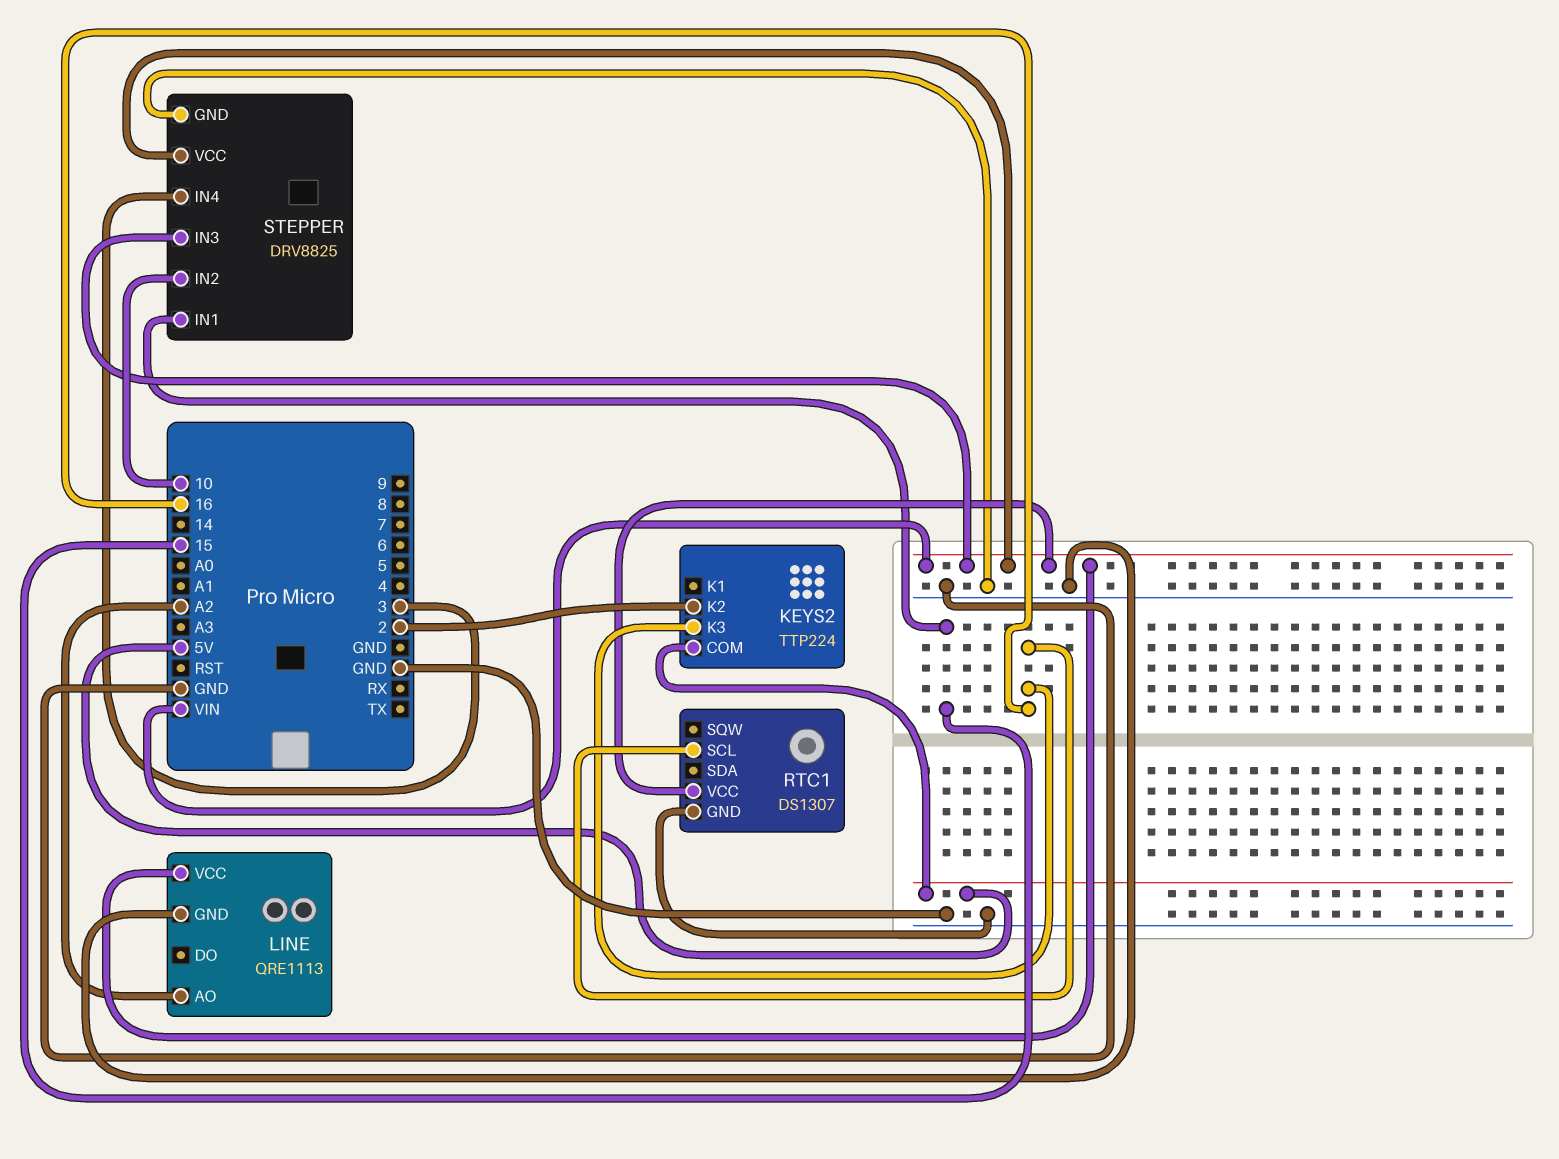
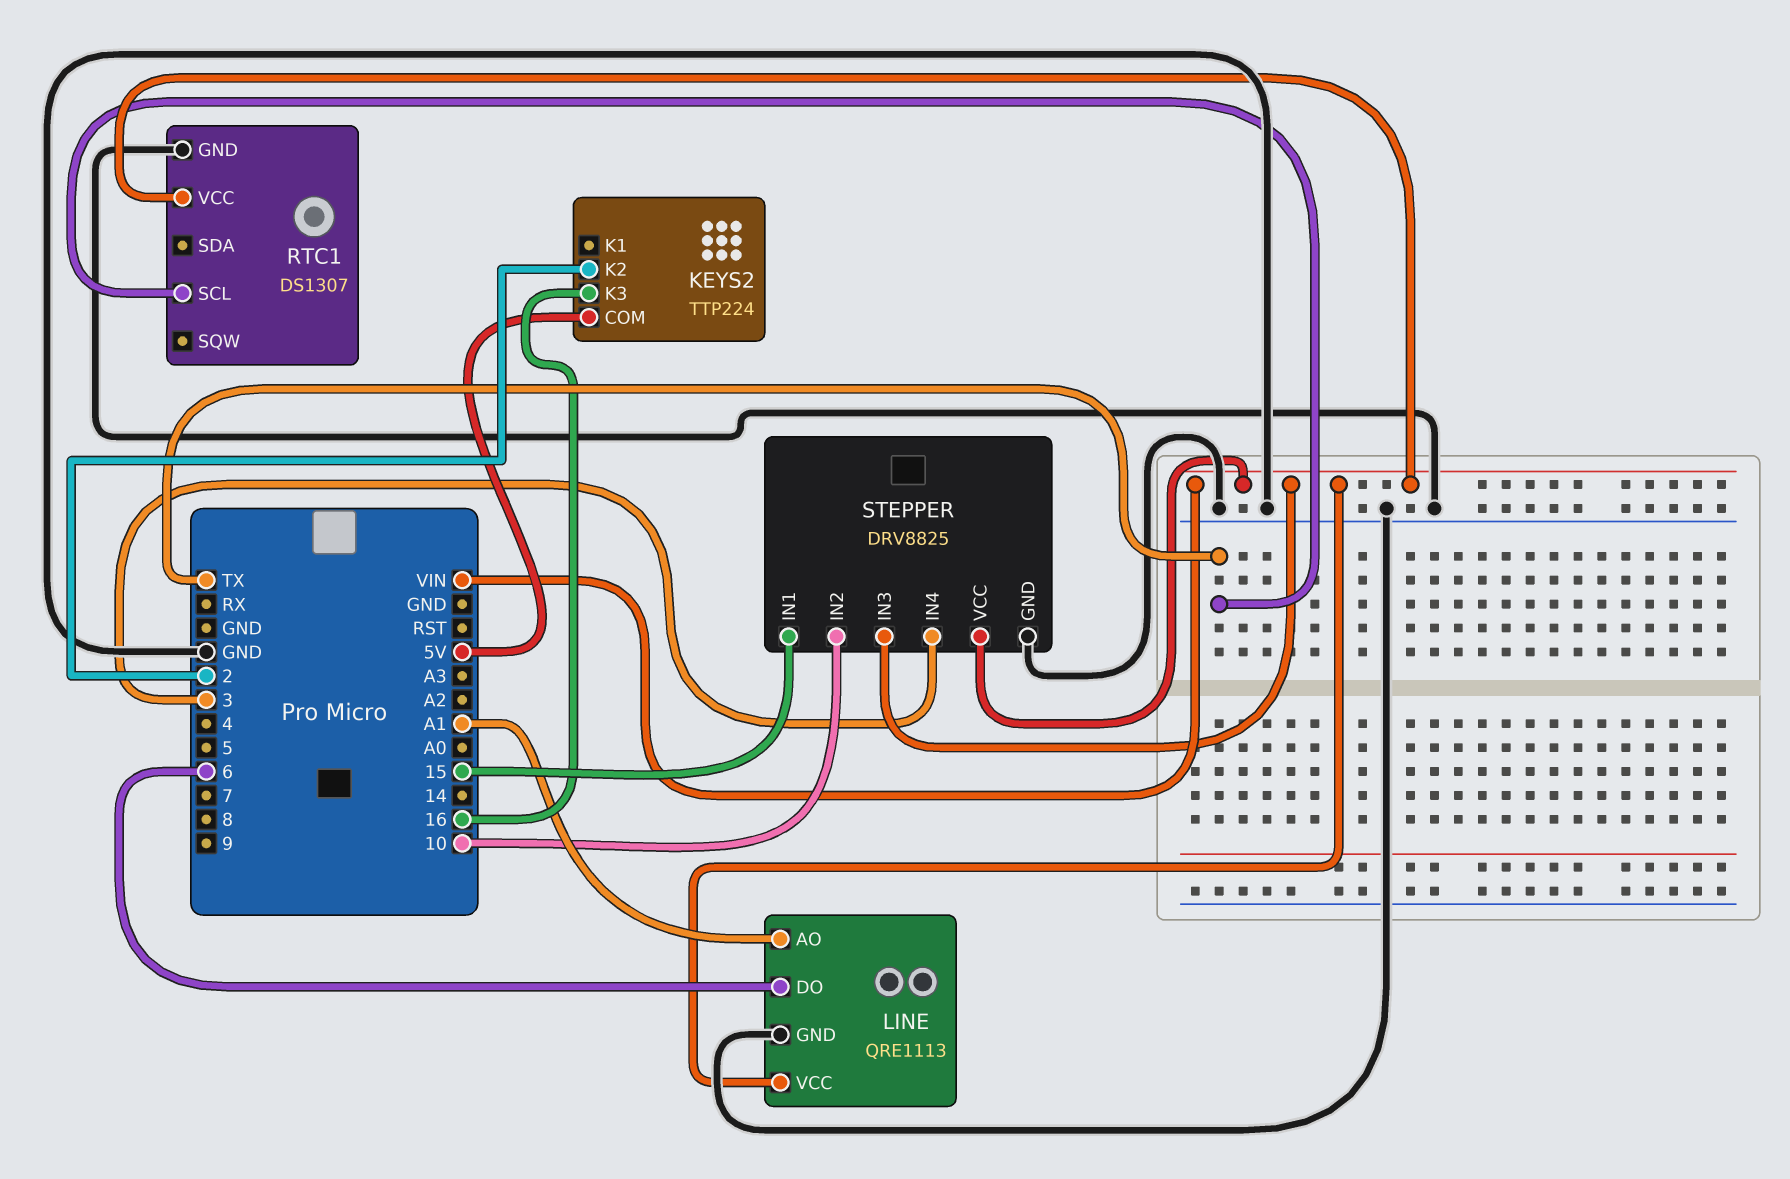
LINE pin AO: A2 -> A1
LINE pin DO: none -> 6
RTC1 pin SCL: 16 -> TX

